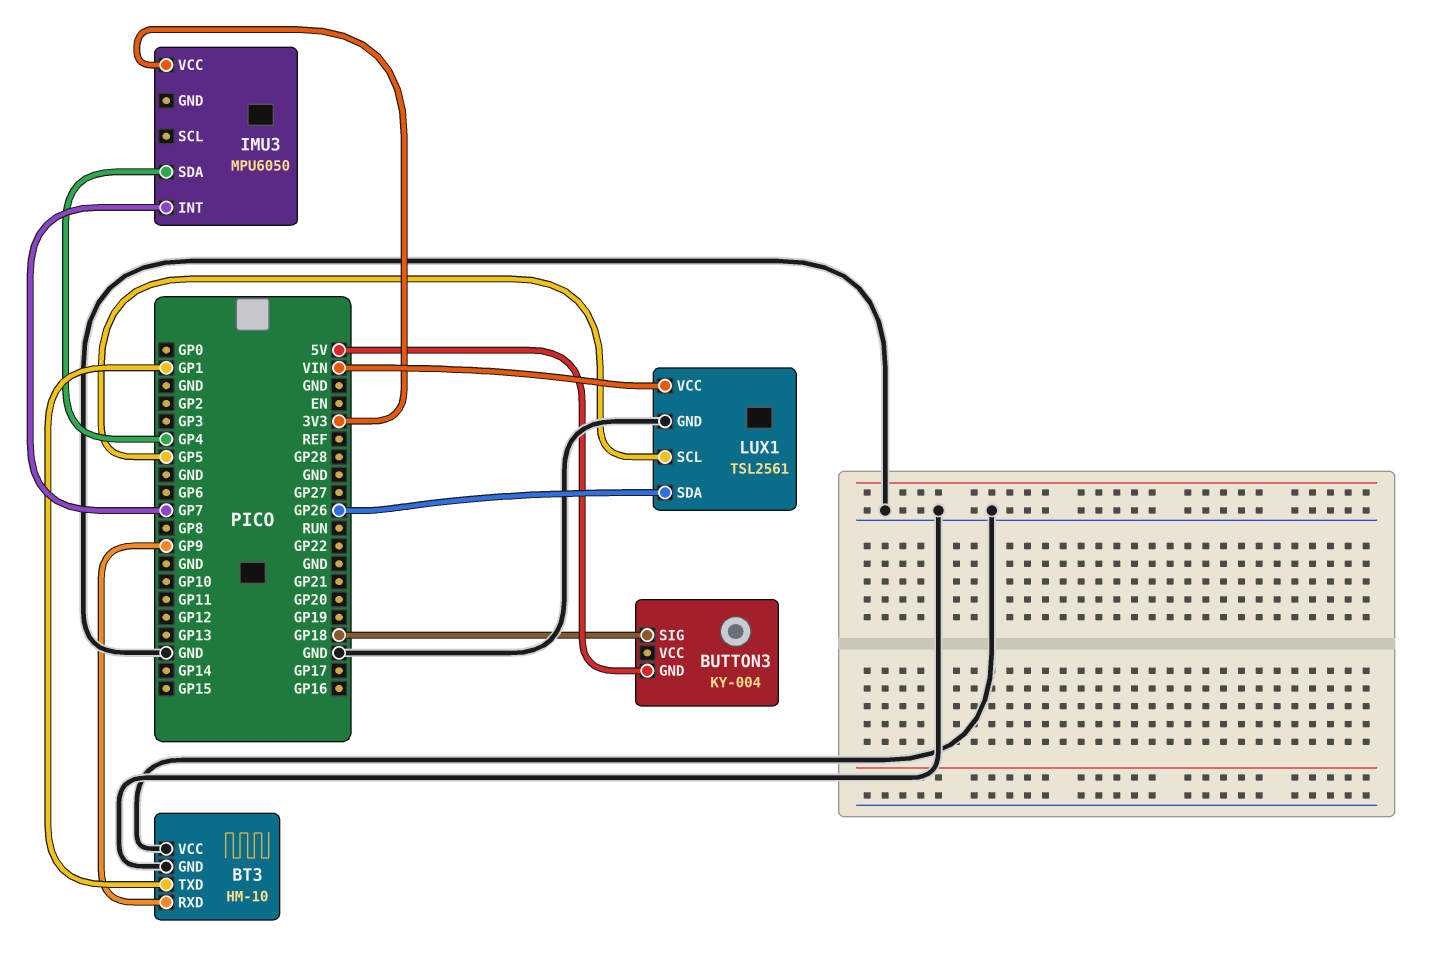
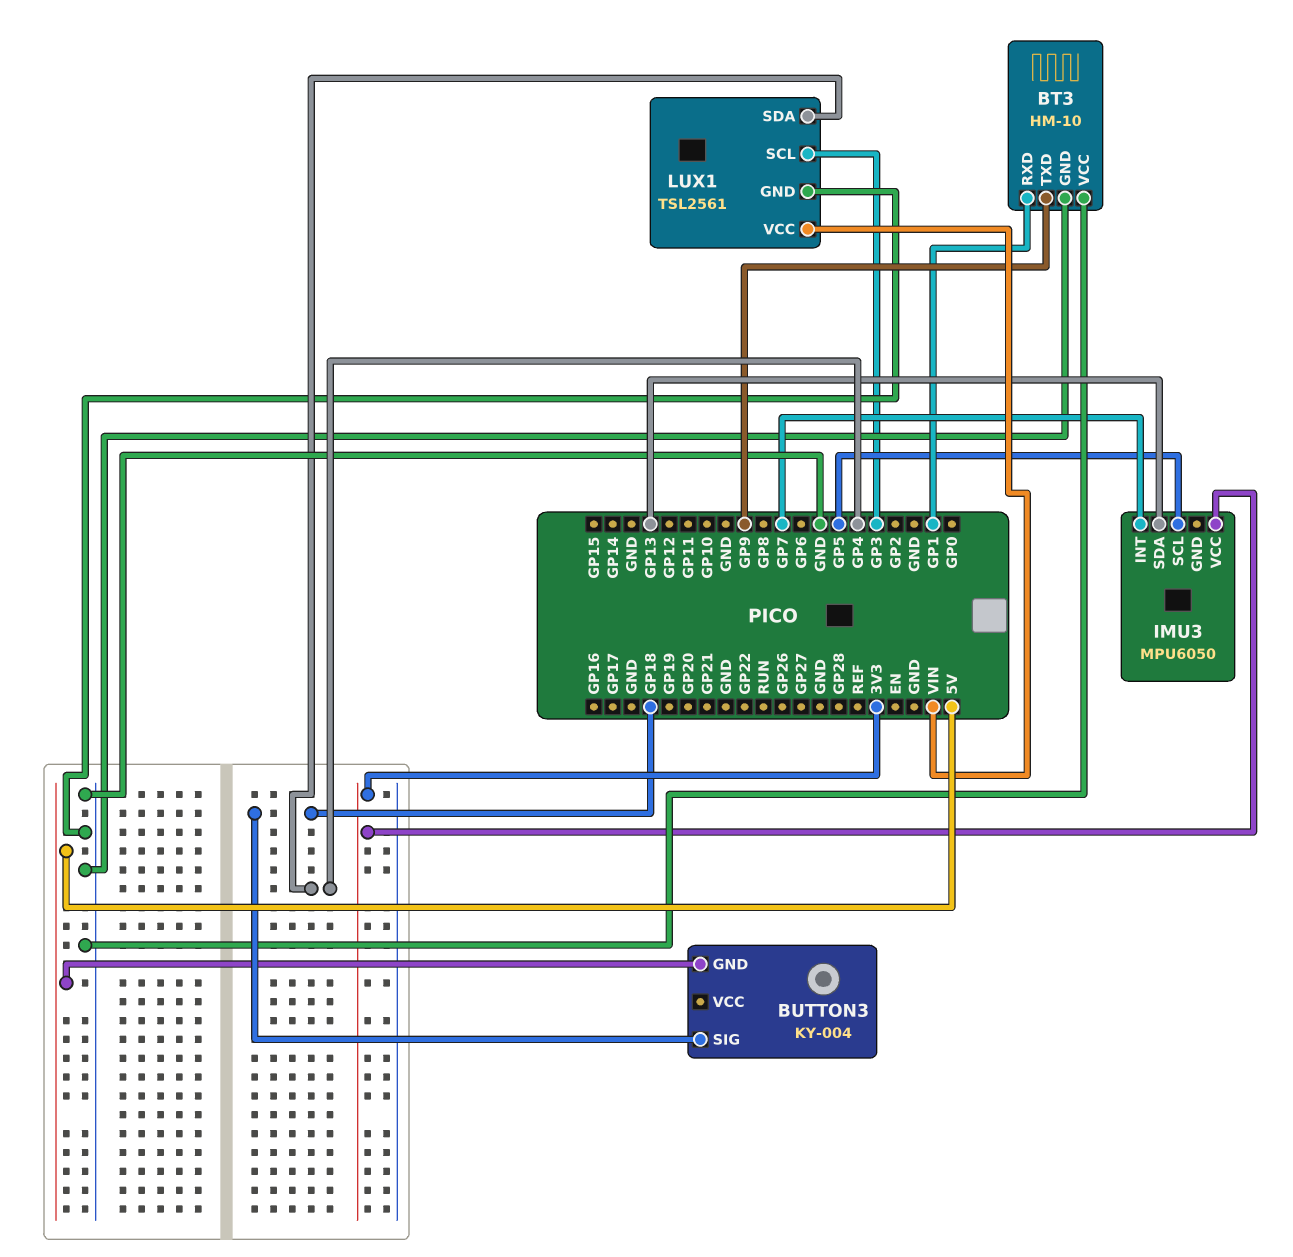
BT3 pin RXD: GP9 -> GP1
BT3 pin TXD: GP1 -> GP9
IMU3 pin SCL: none -> GP5
IMU3 pin SDA: GP4 -> GP13
LUX1 pin SCL: GP5 -> GP3
LUX1 pin SDA: GP26 -> GP4

